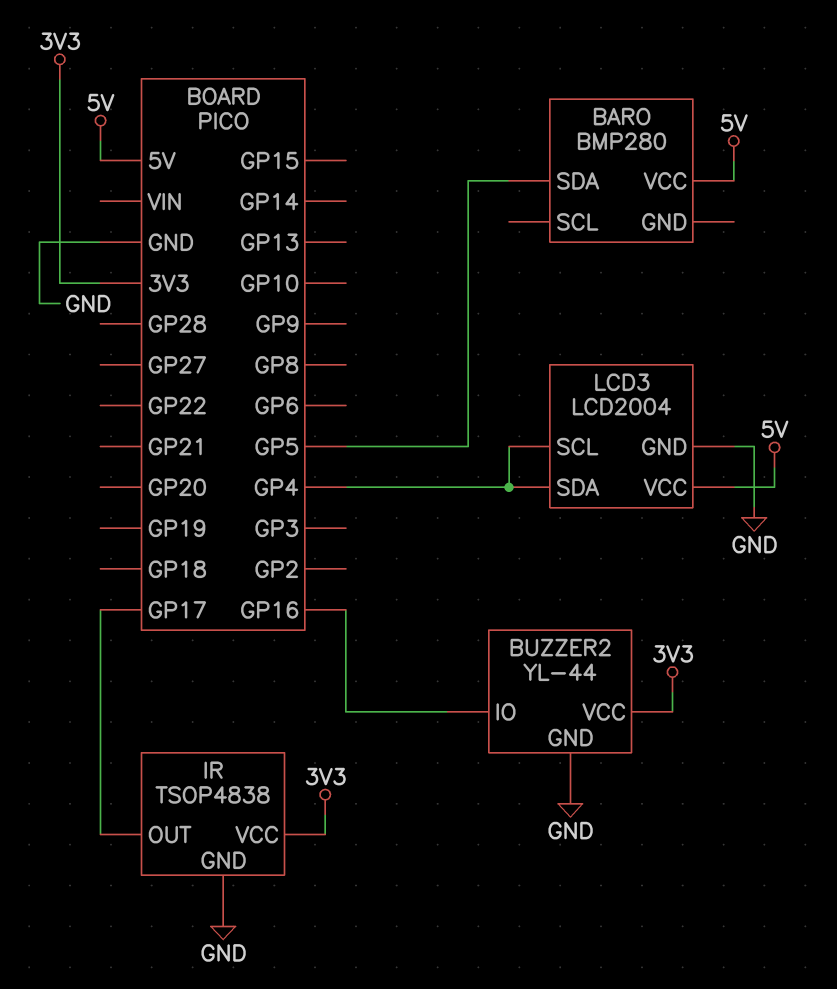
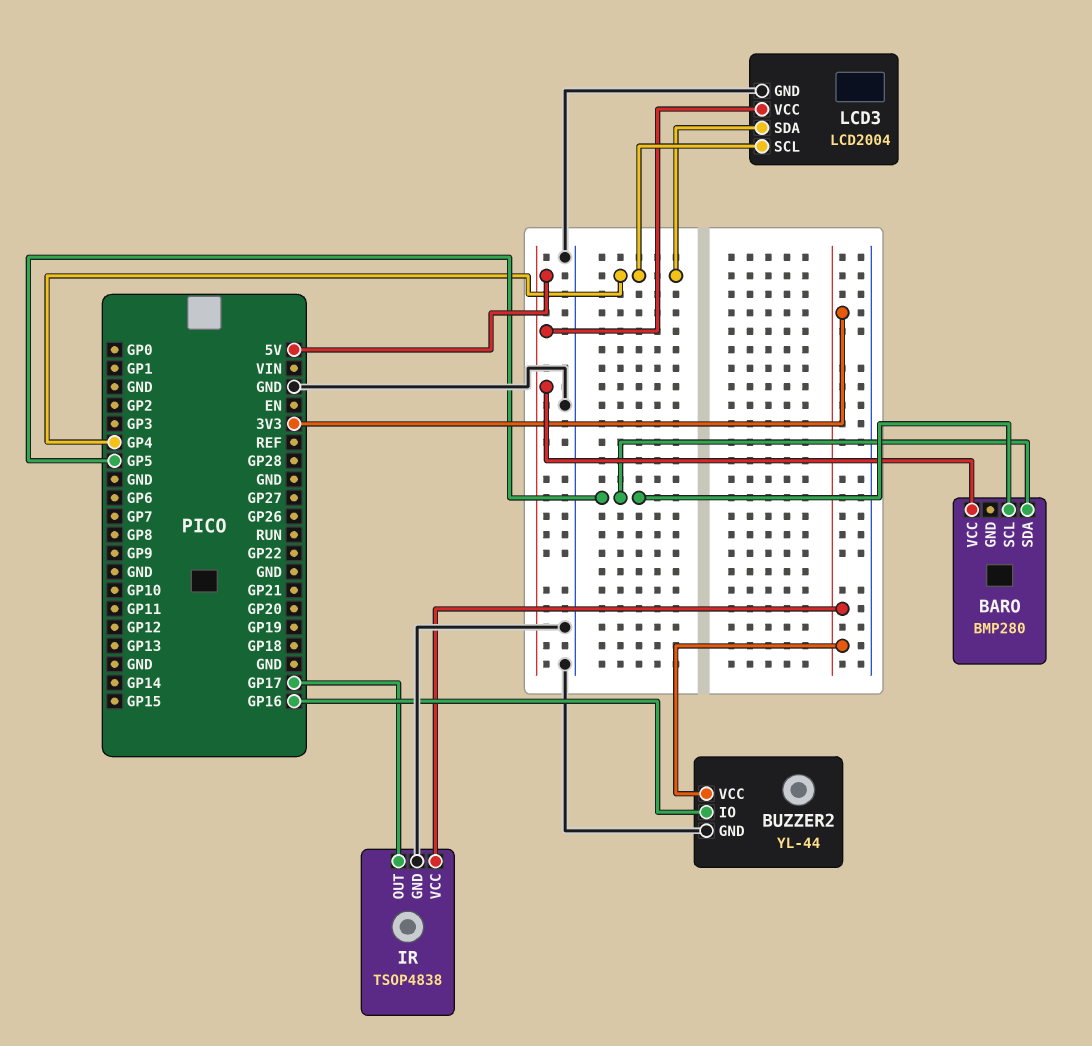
BARO pin SCL: none -> GP5

